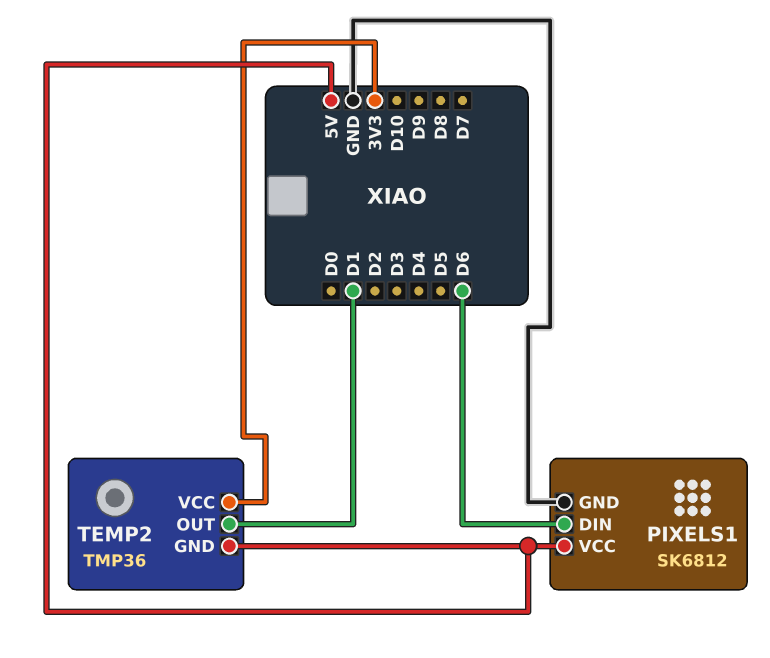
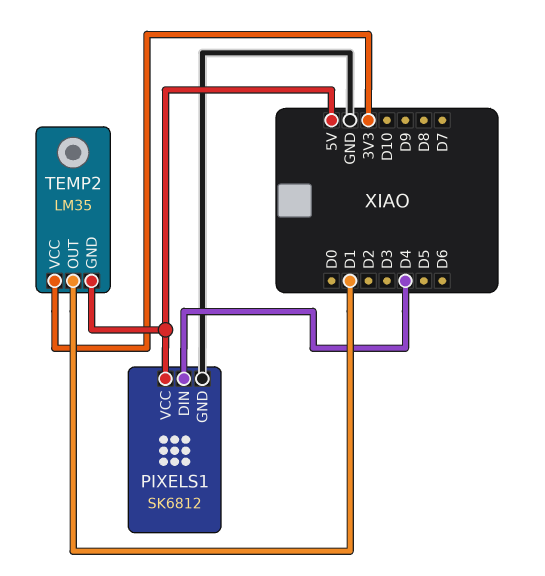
PIXELS1 pin DIN: D6 -> D4
TEMP2: TMP36 -> LM35

